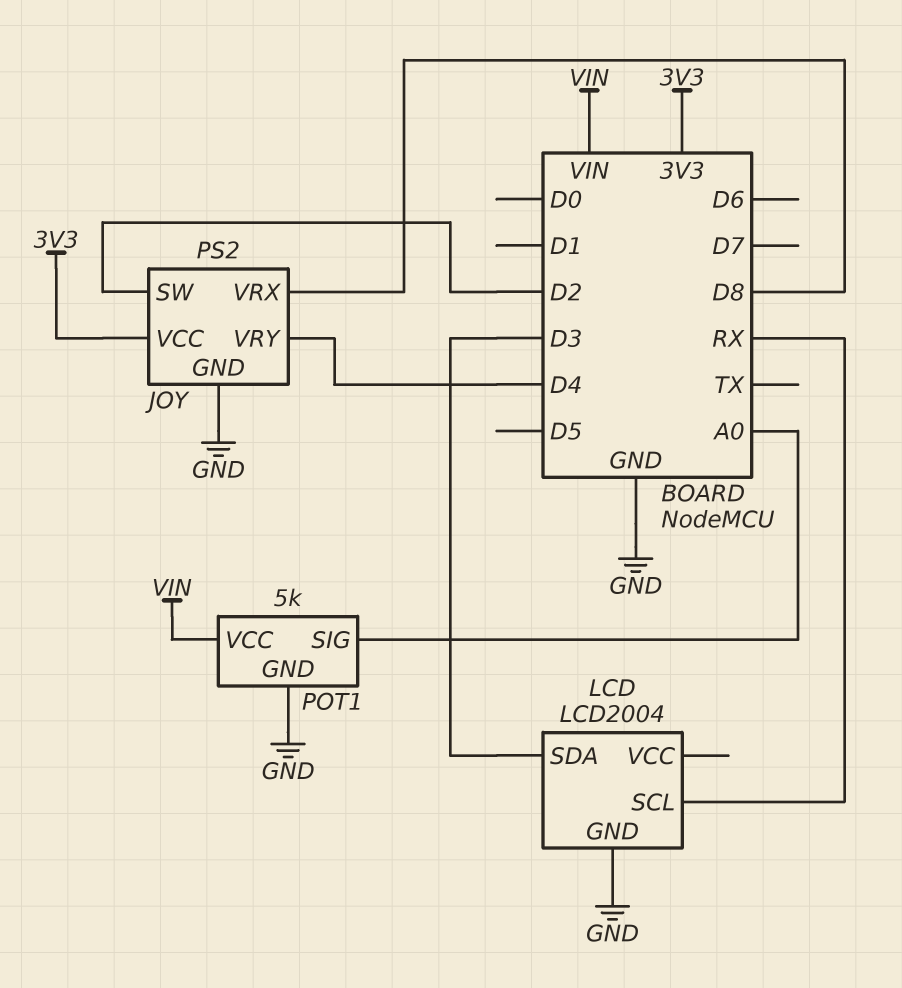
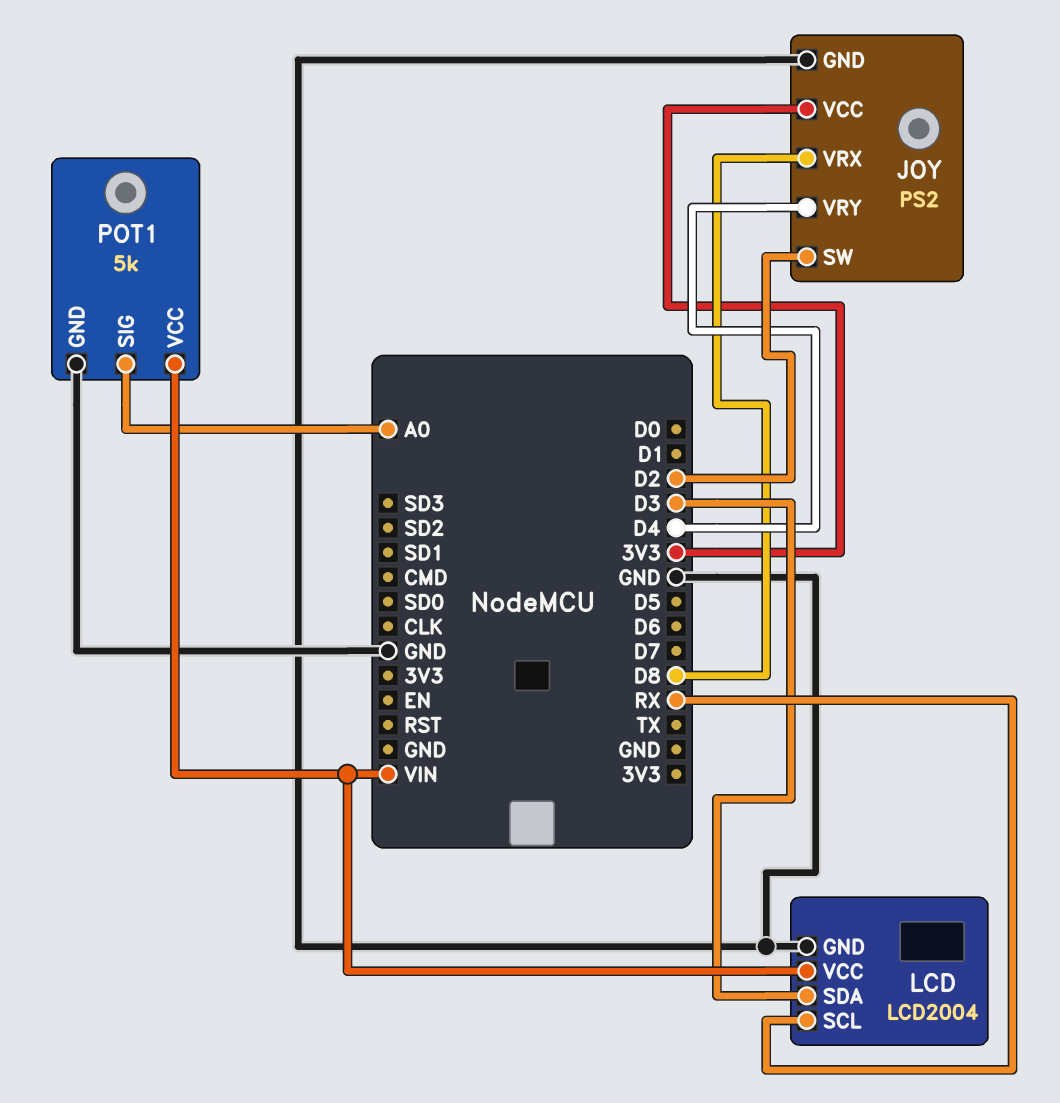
LCD pin VCC: none -> VIN

